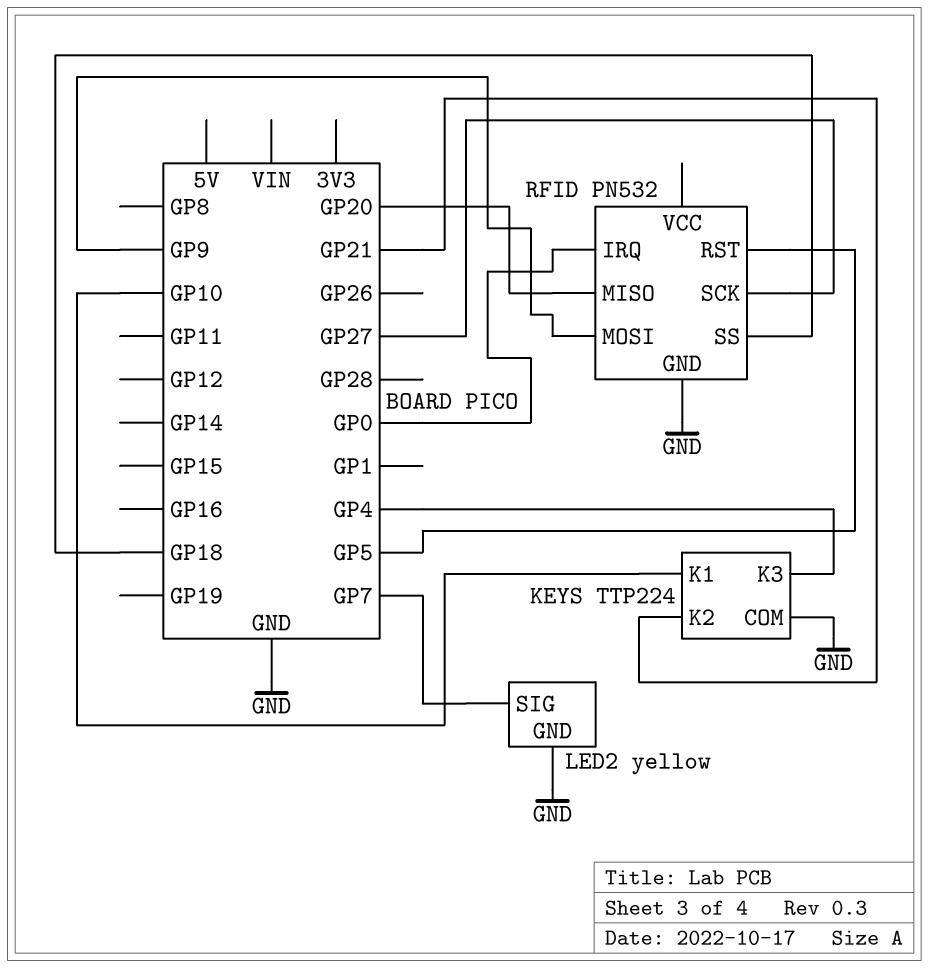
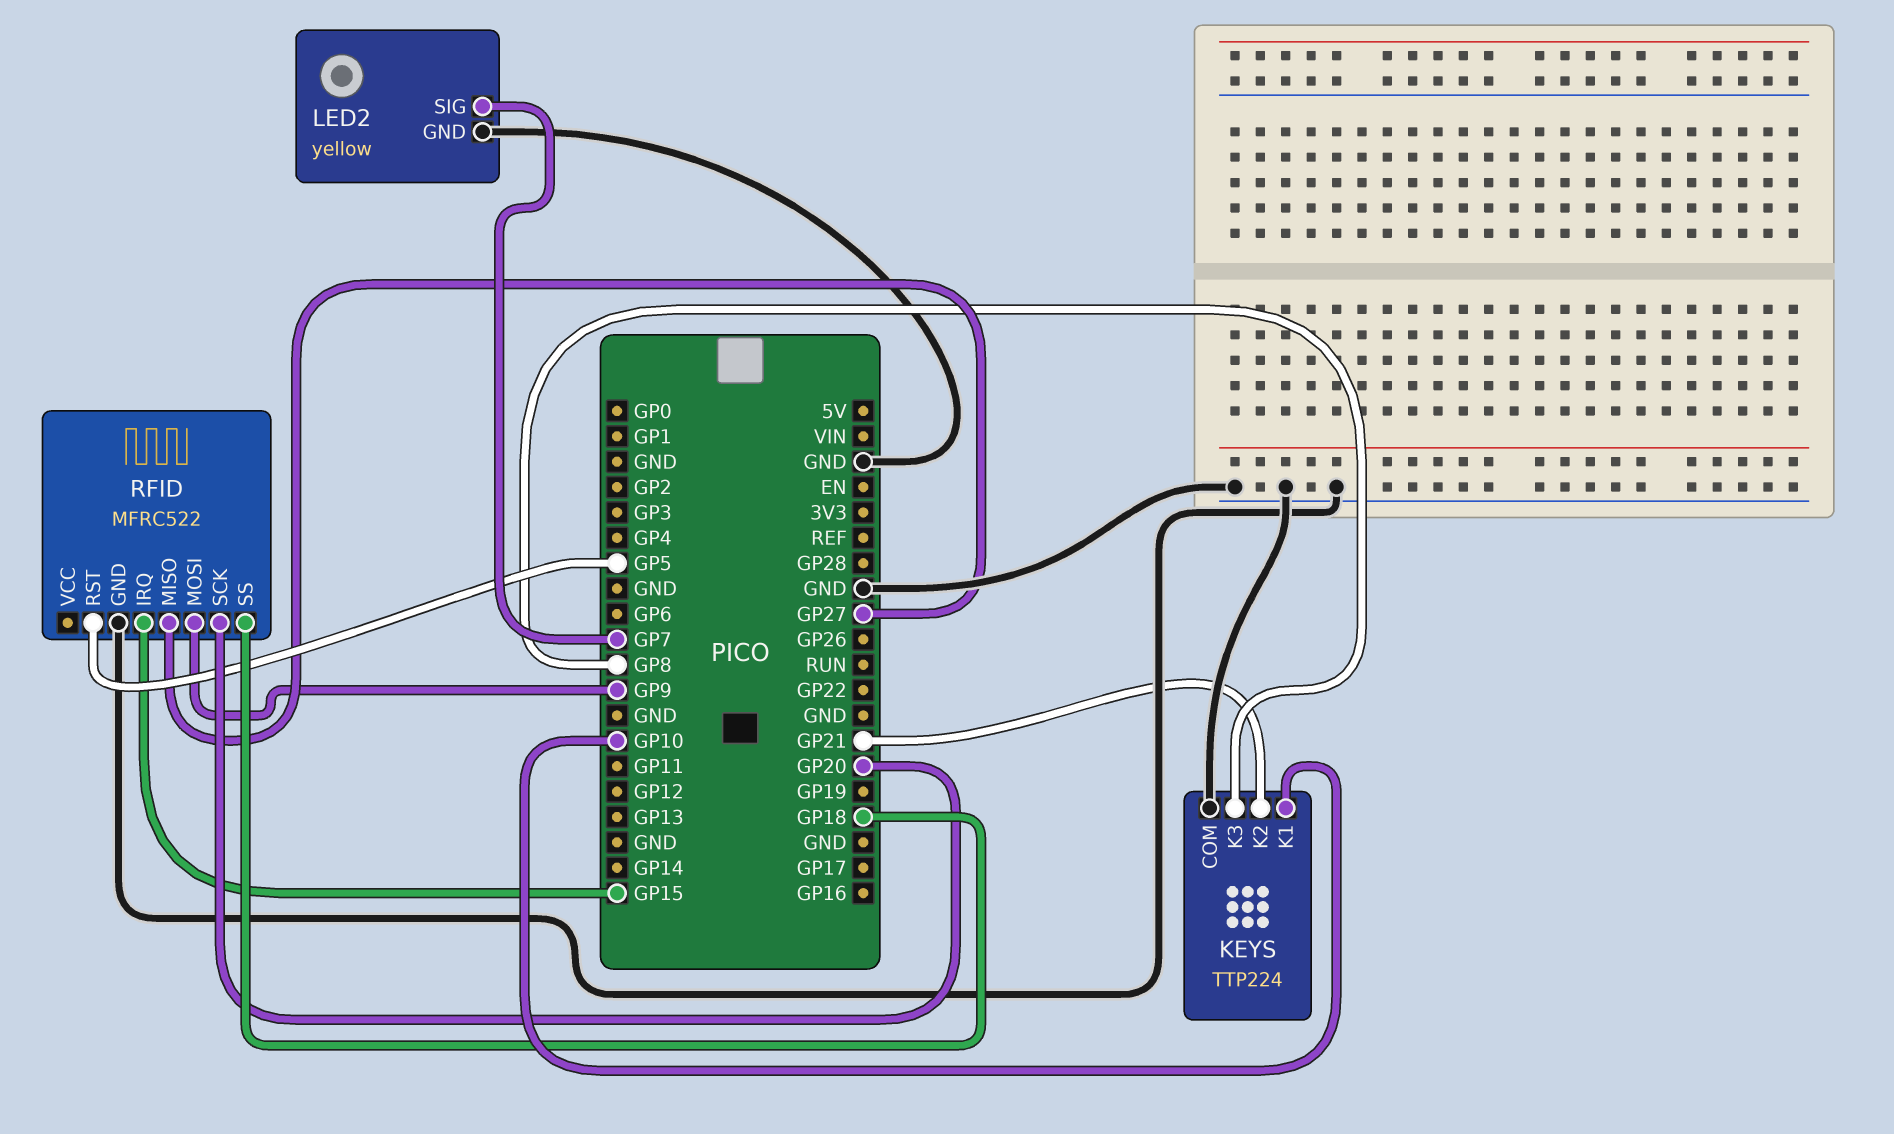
KEYS pin K3: GP4 -> GP8
RFID: PN532 -> MFRC522
RFID pin IRQ: GP0 -> GP15
RFID pin MISO: GP20 -> GP27
RFID pin SCK: GP27 -> GP20

